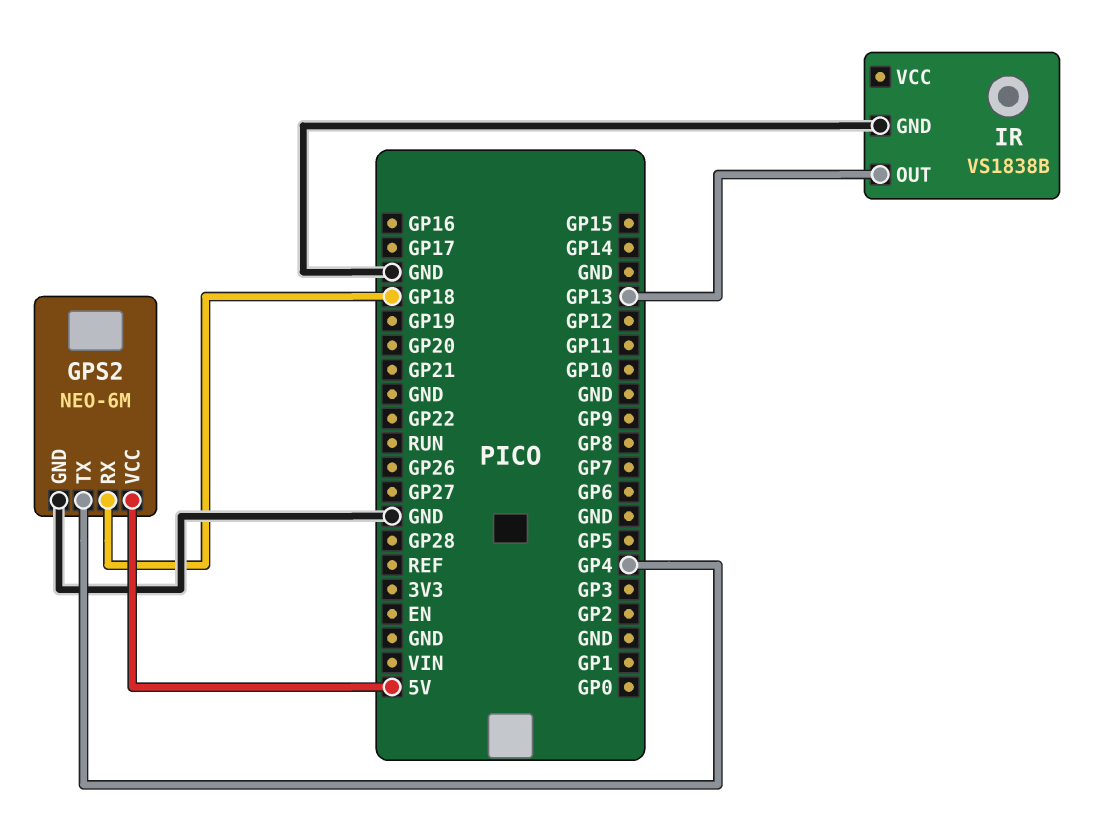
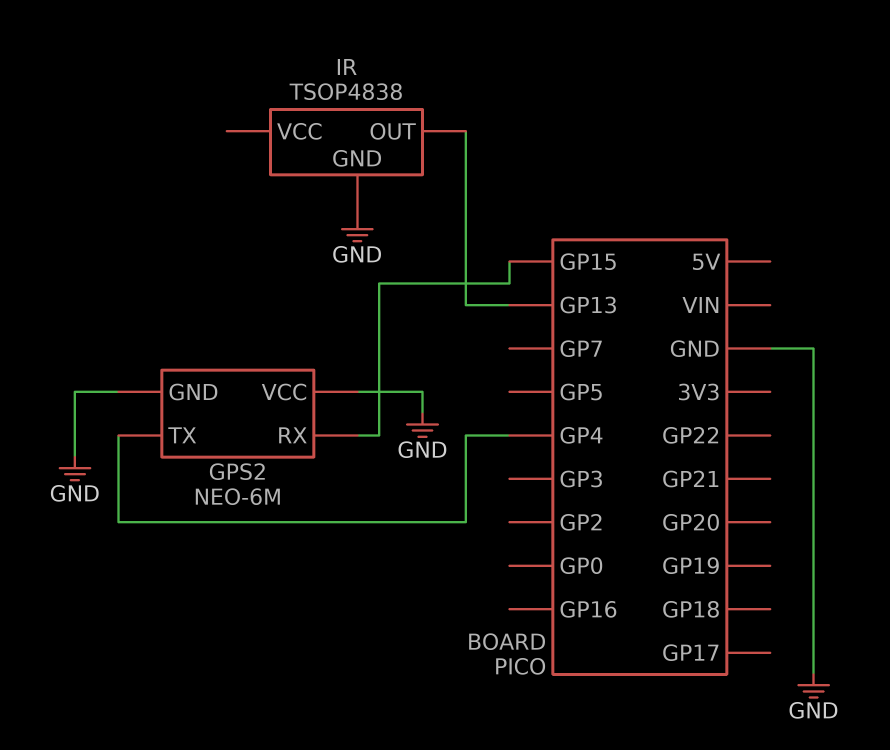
GPS2 pin RX: GP18 -> GP15
GPS2 pin VCC: 5V -> GND
IR: VS1838B -> TSOP4838

